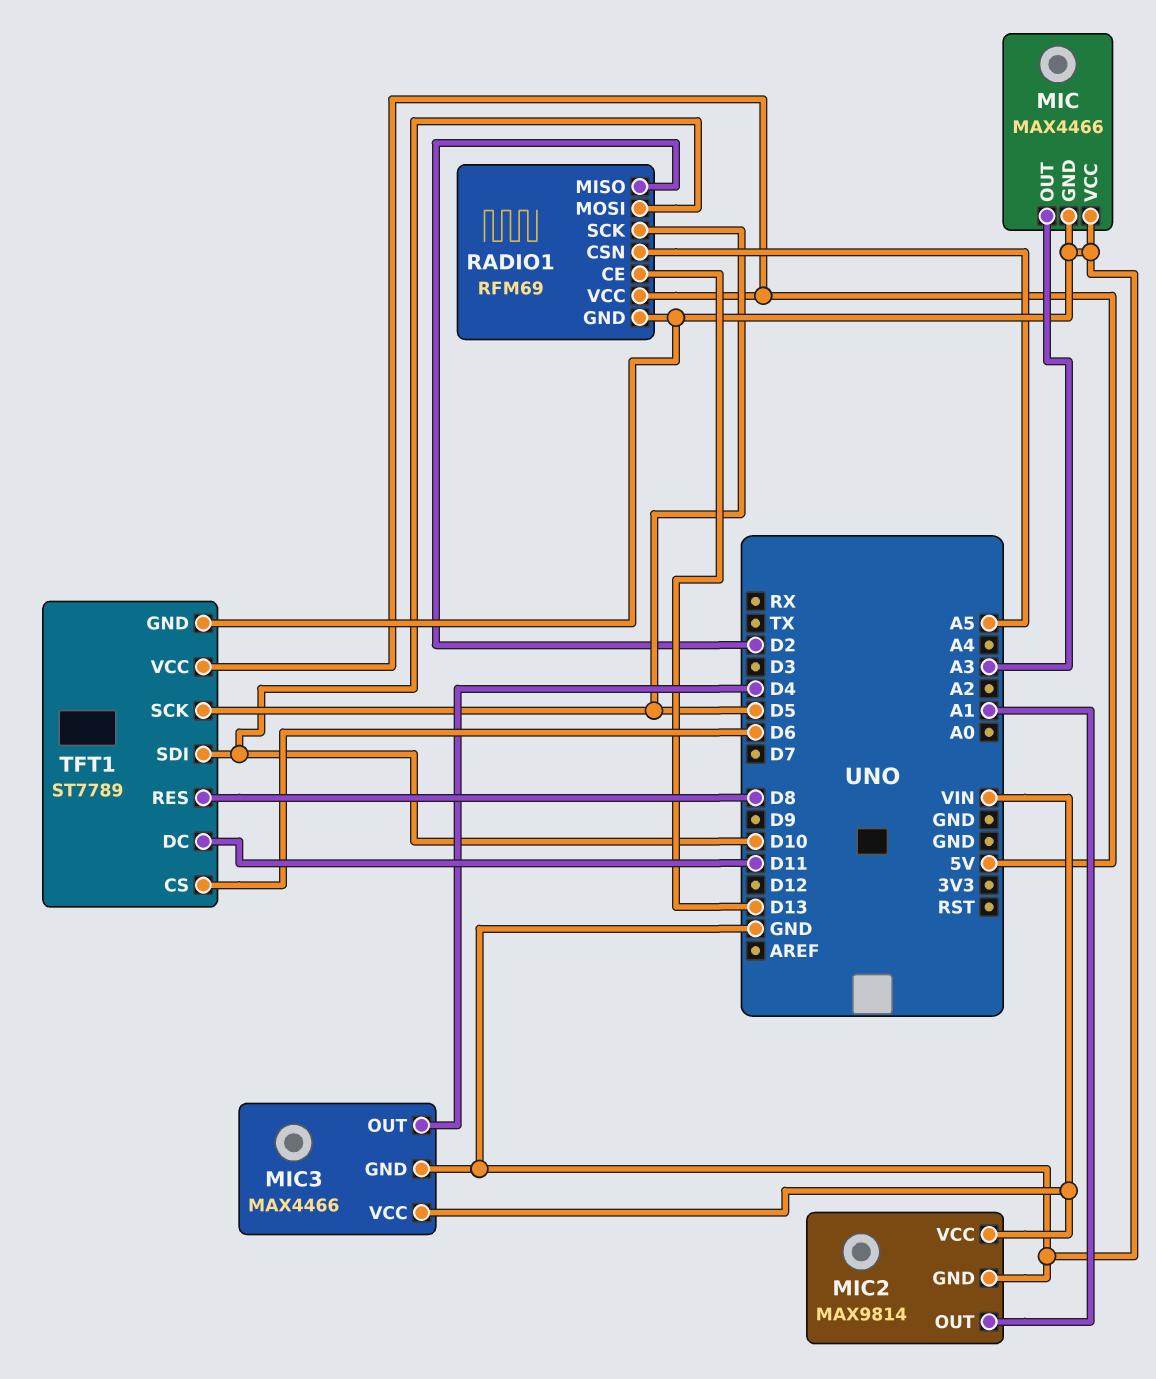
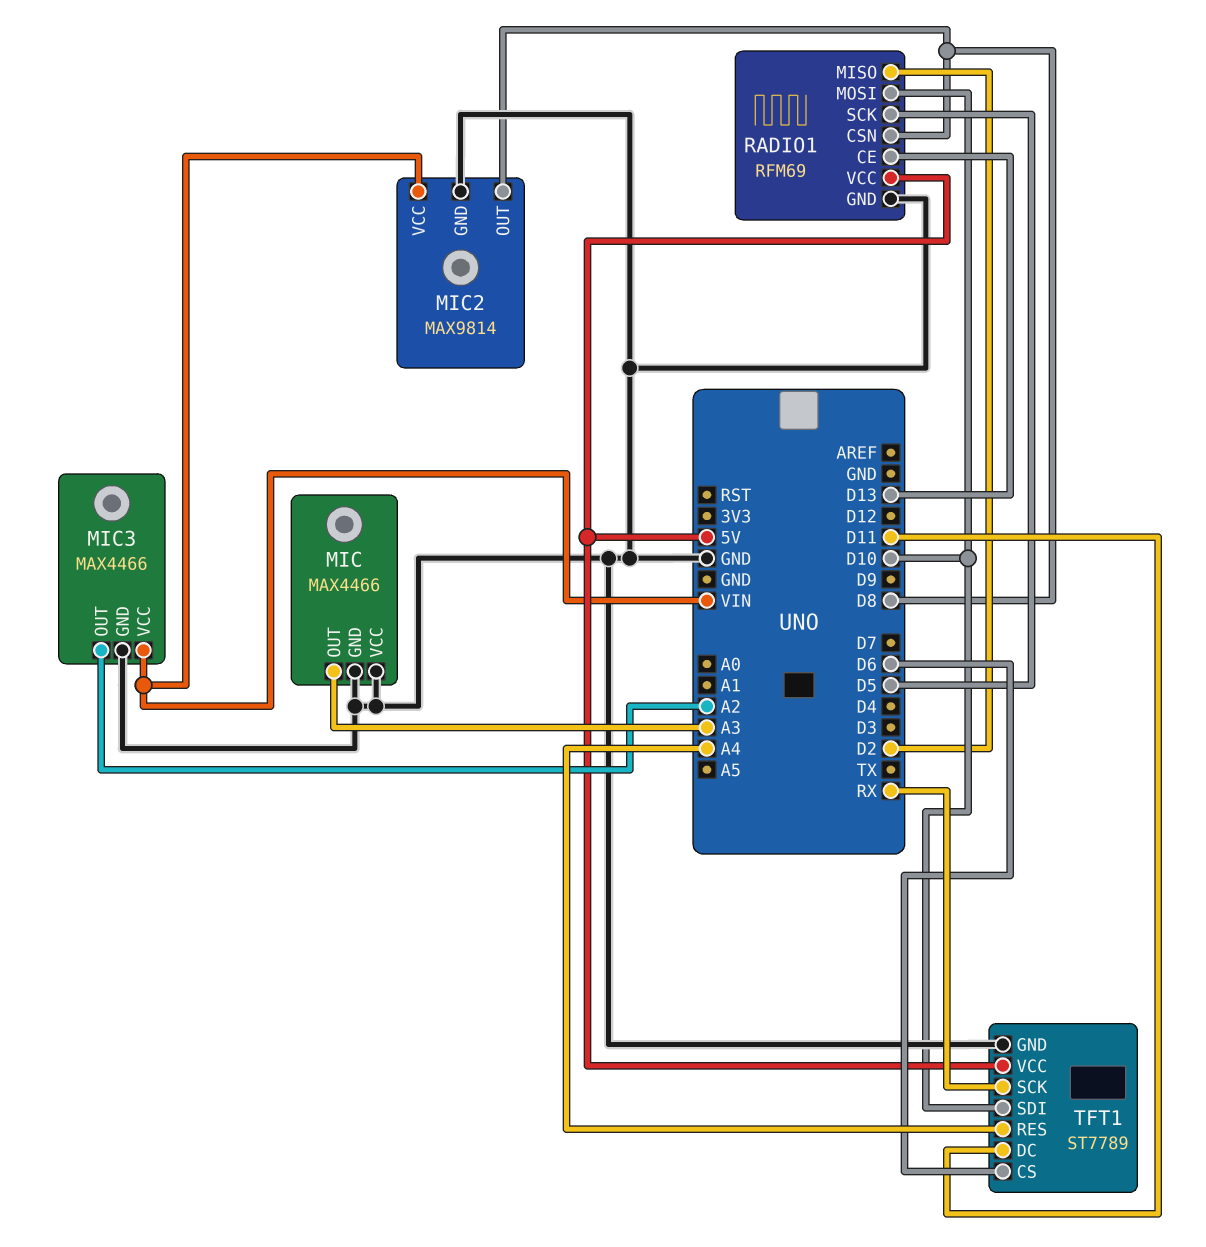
MIC2 pin OUT: A1 -> D8
MIC3 pin OUT: D4 -> A2
RADIO1 pin CSN: A5 -> D8
TFT1 pin RES: D8 -> A4
TFT1 pin SCK: D5 -> RX

